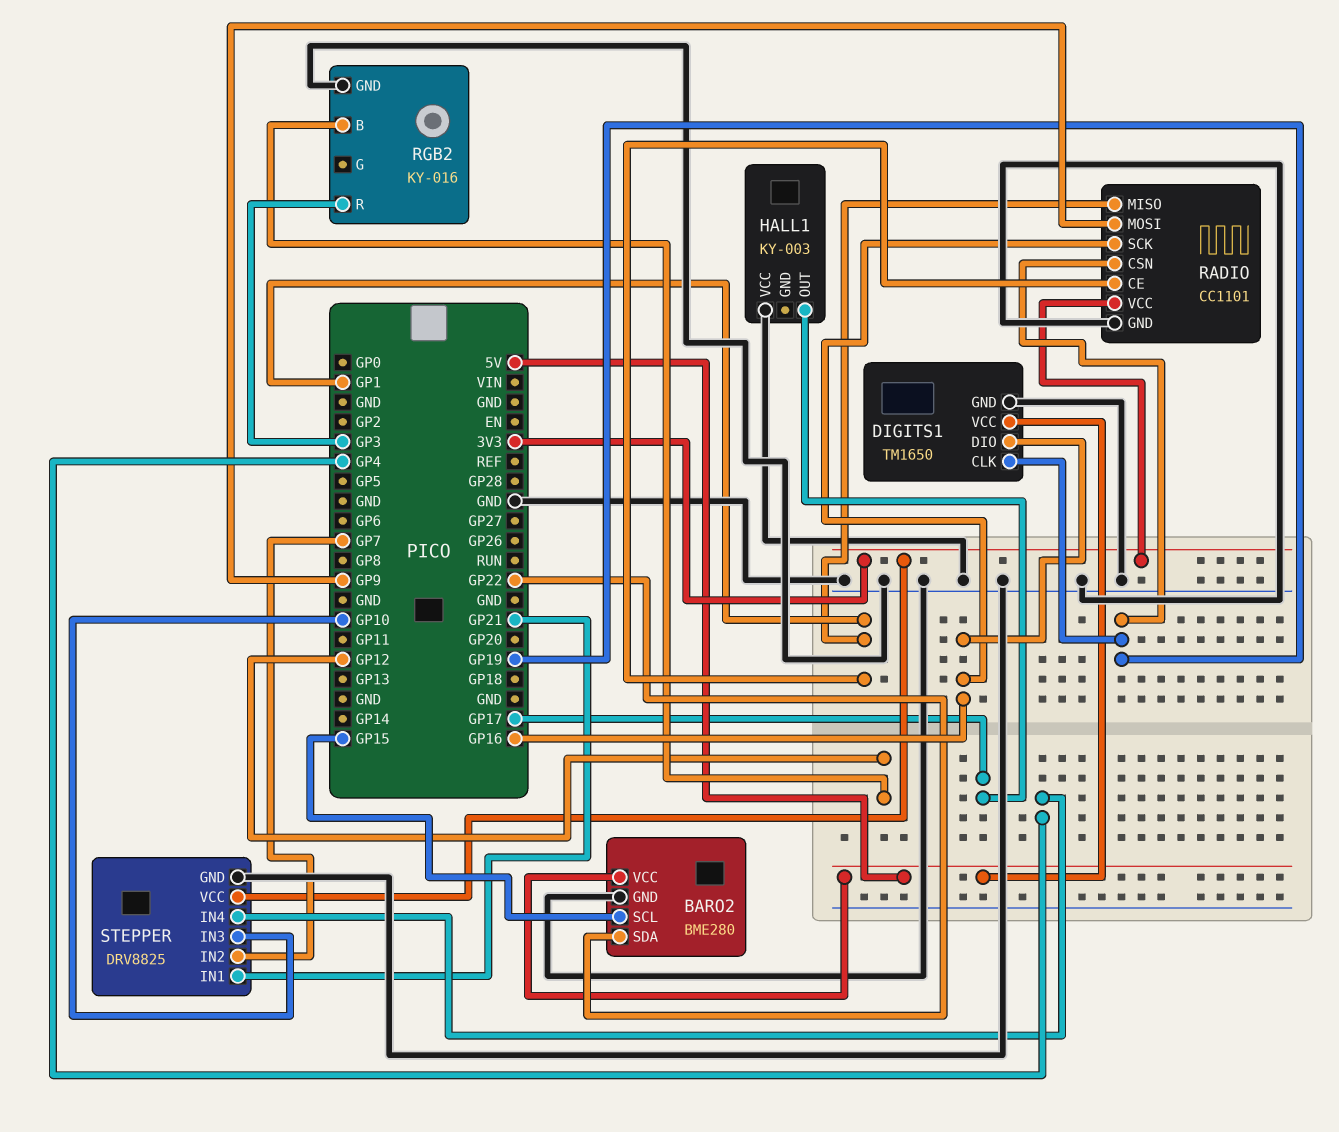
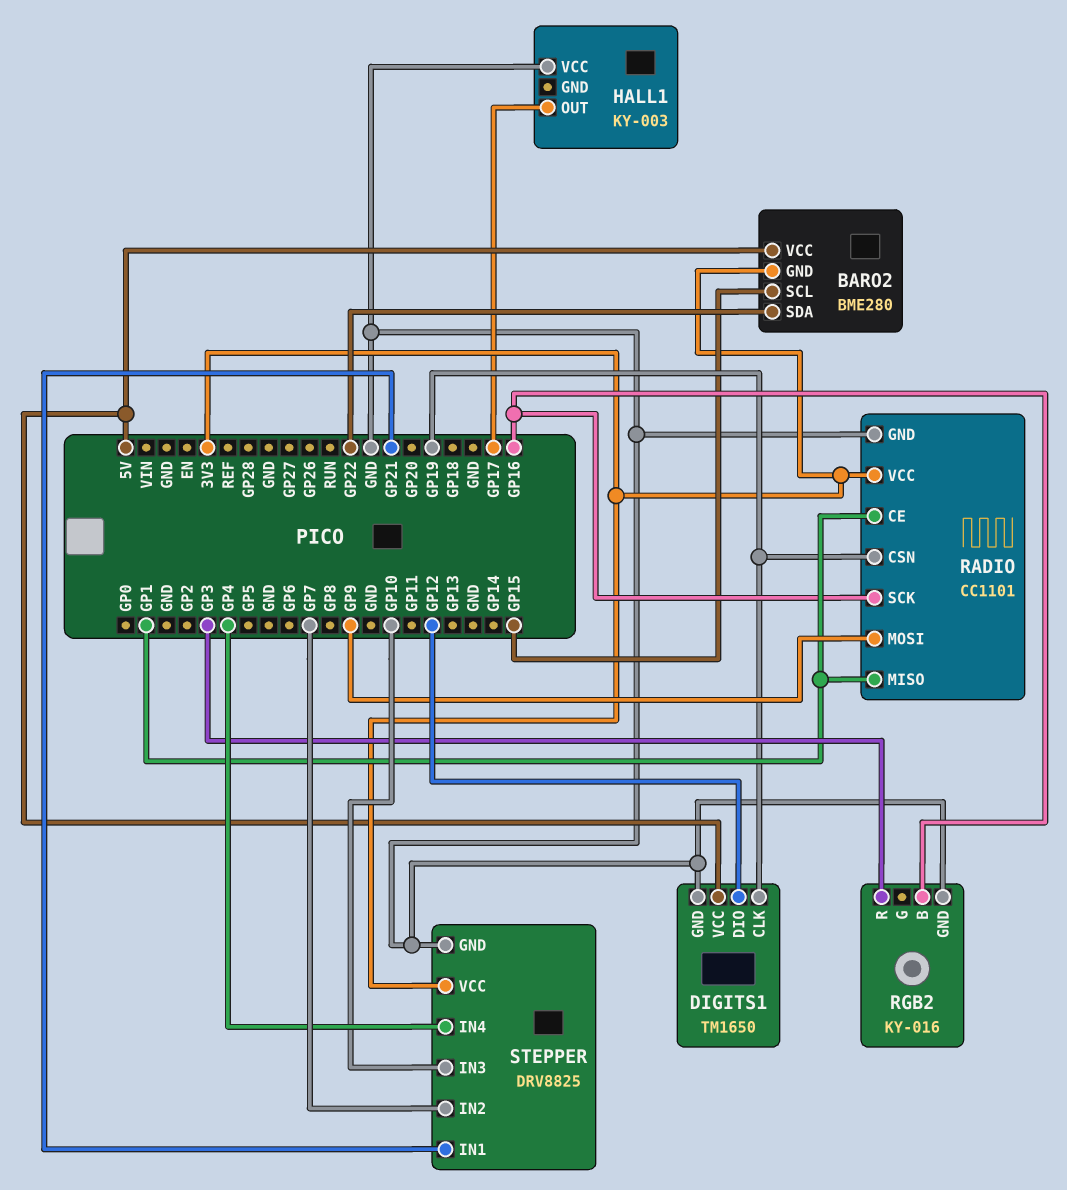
BARO2 pin GND: GND -> 3V3
DIGITS1 pin DIO: GP16 -> GP12
RGB2 pin B: GP12 -> GP16

